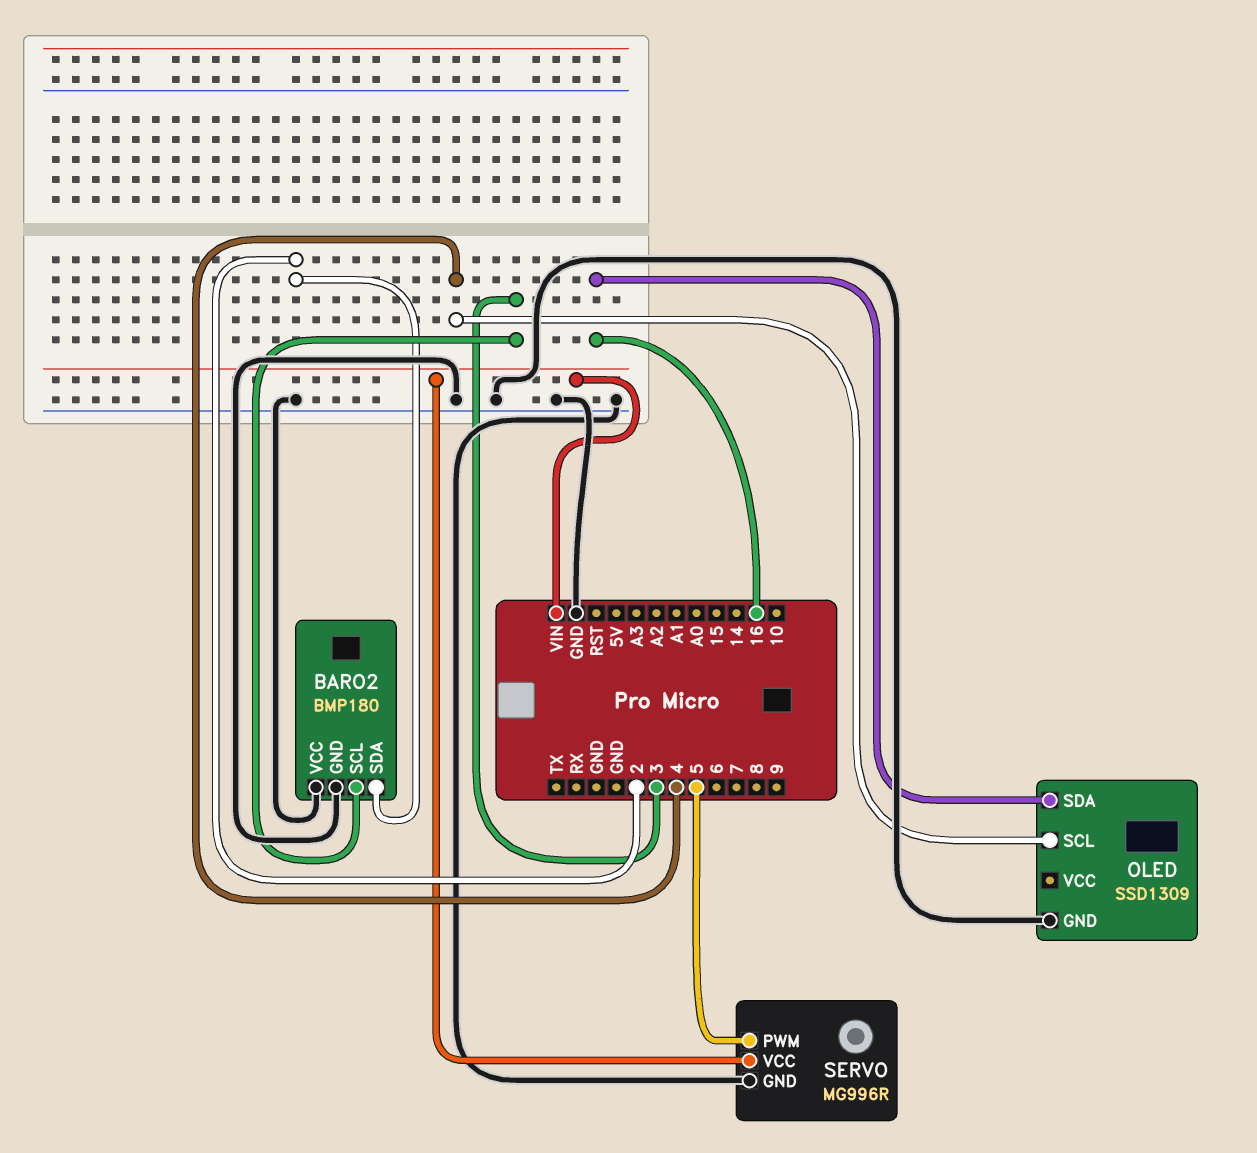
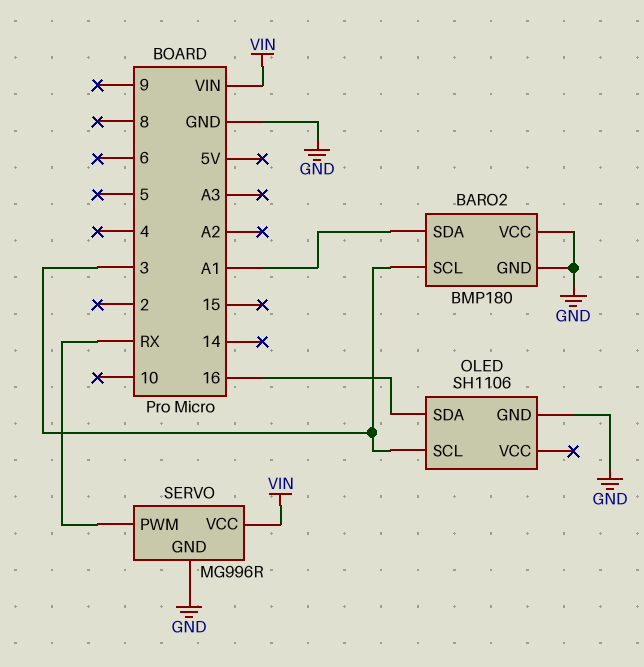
BARO2 pin SDA: 2 -> A1
OLED: SSD1309 -> SH1106
OLED pin SCL: 4 -> 3
SERVO pin PWM: 5 -> RX

